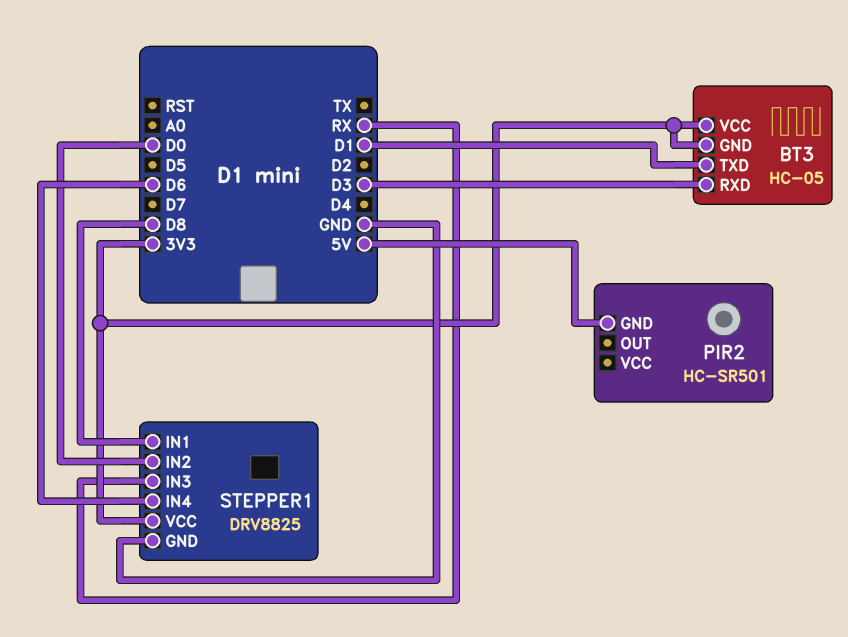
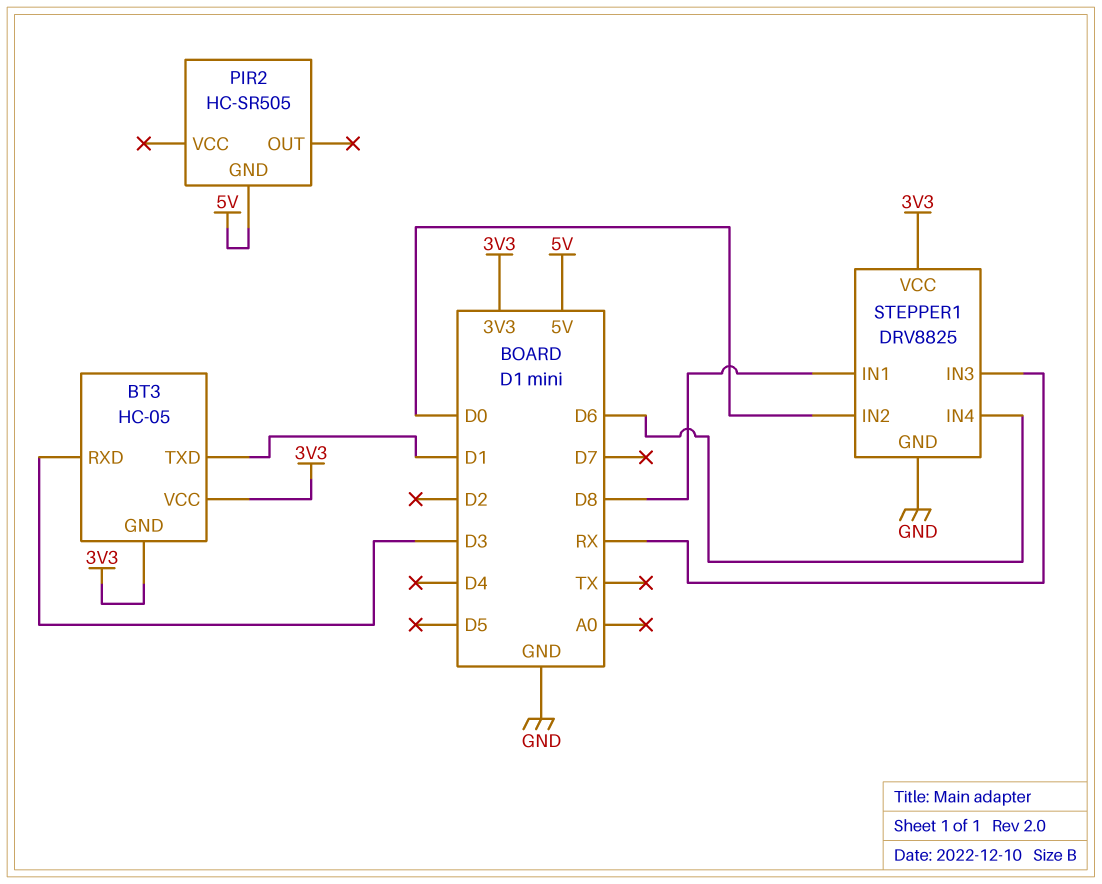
PIR2: HC-SR501 -> HC-SR505

